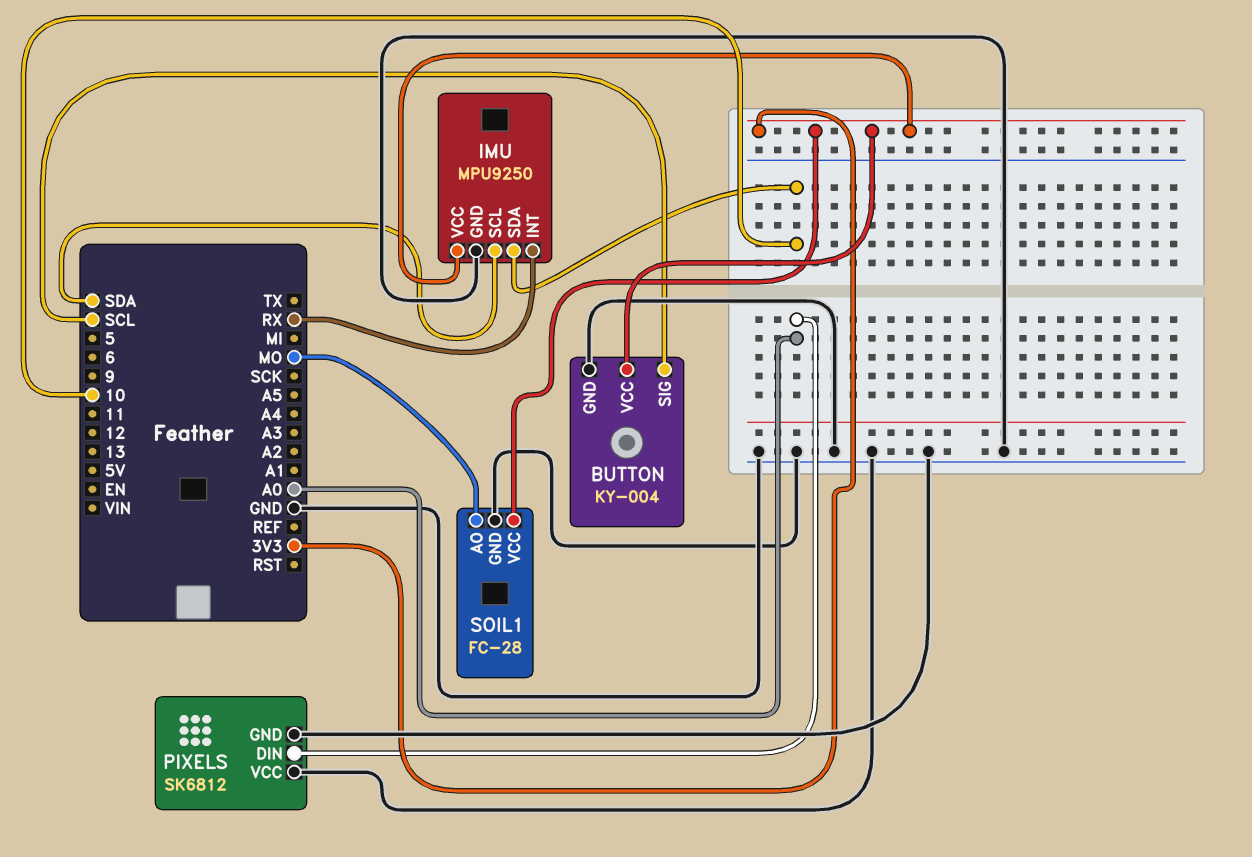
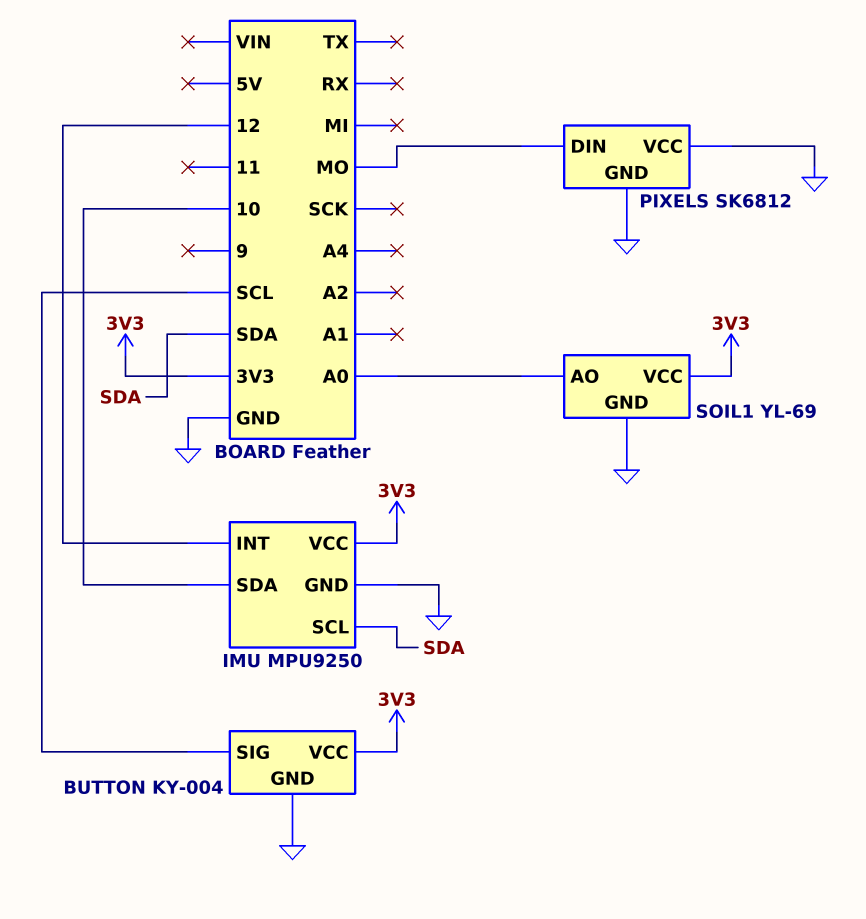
IMU pin INT: RX -> 12
PIXELS pin DIN: A0 -> MO
SOIL1: FC-28 -> YL-69
SOIL1 pin AO: MO -> A0

